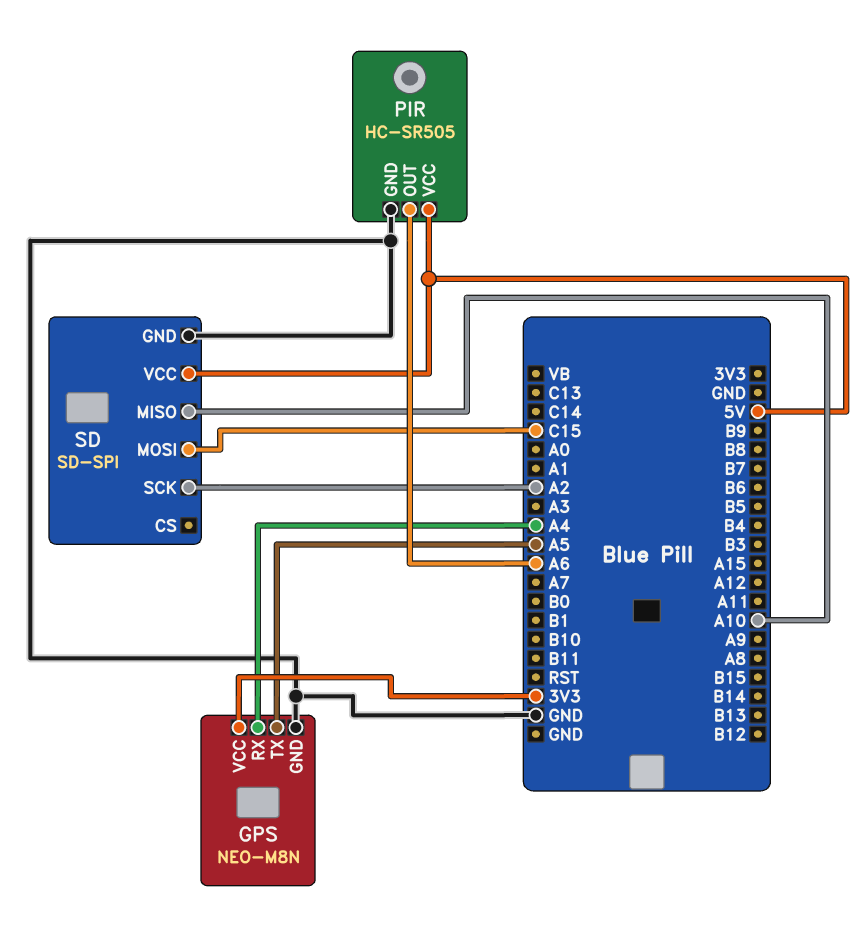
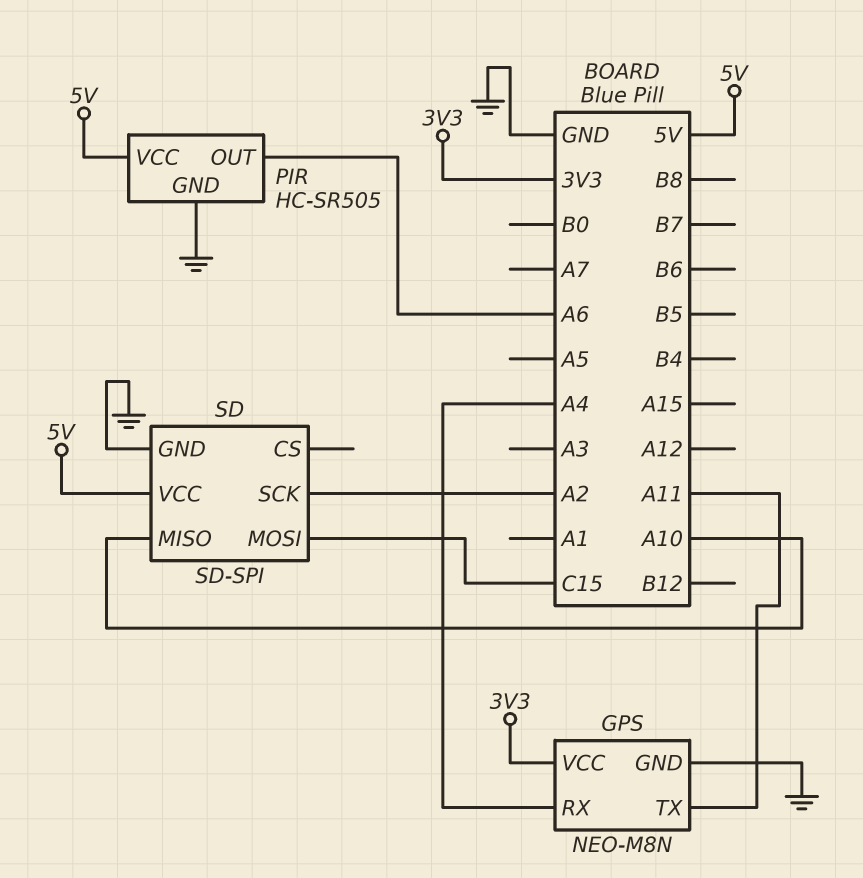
GPS pin TX: A5 -> A11

